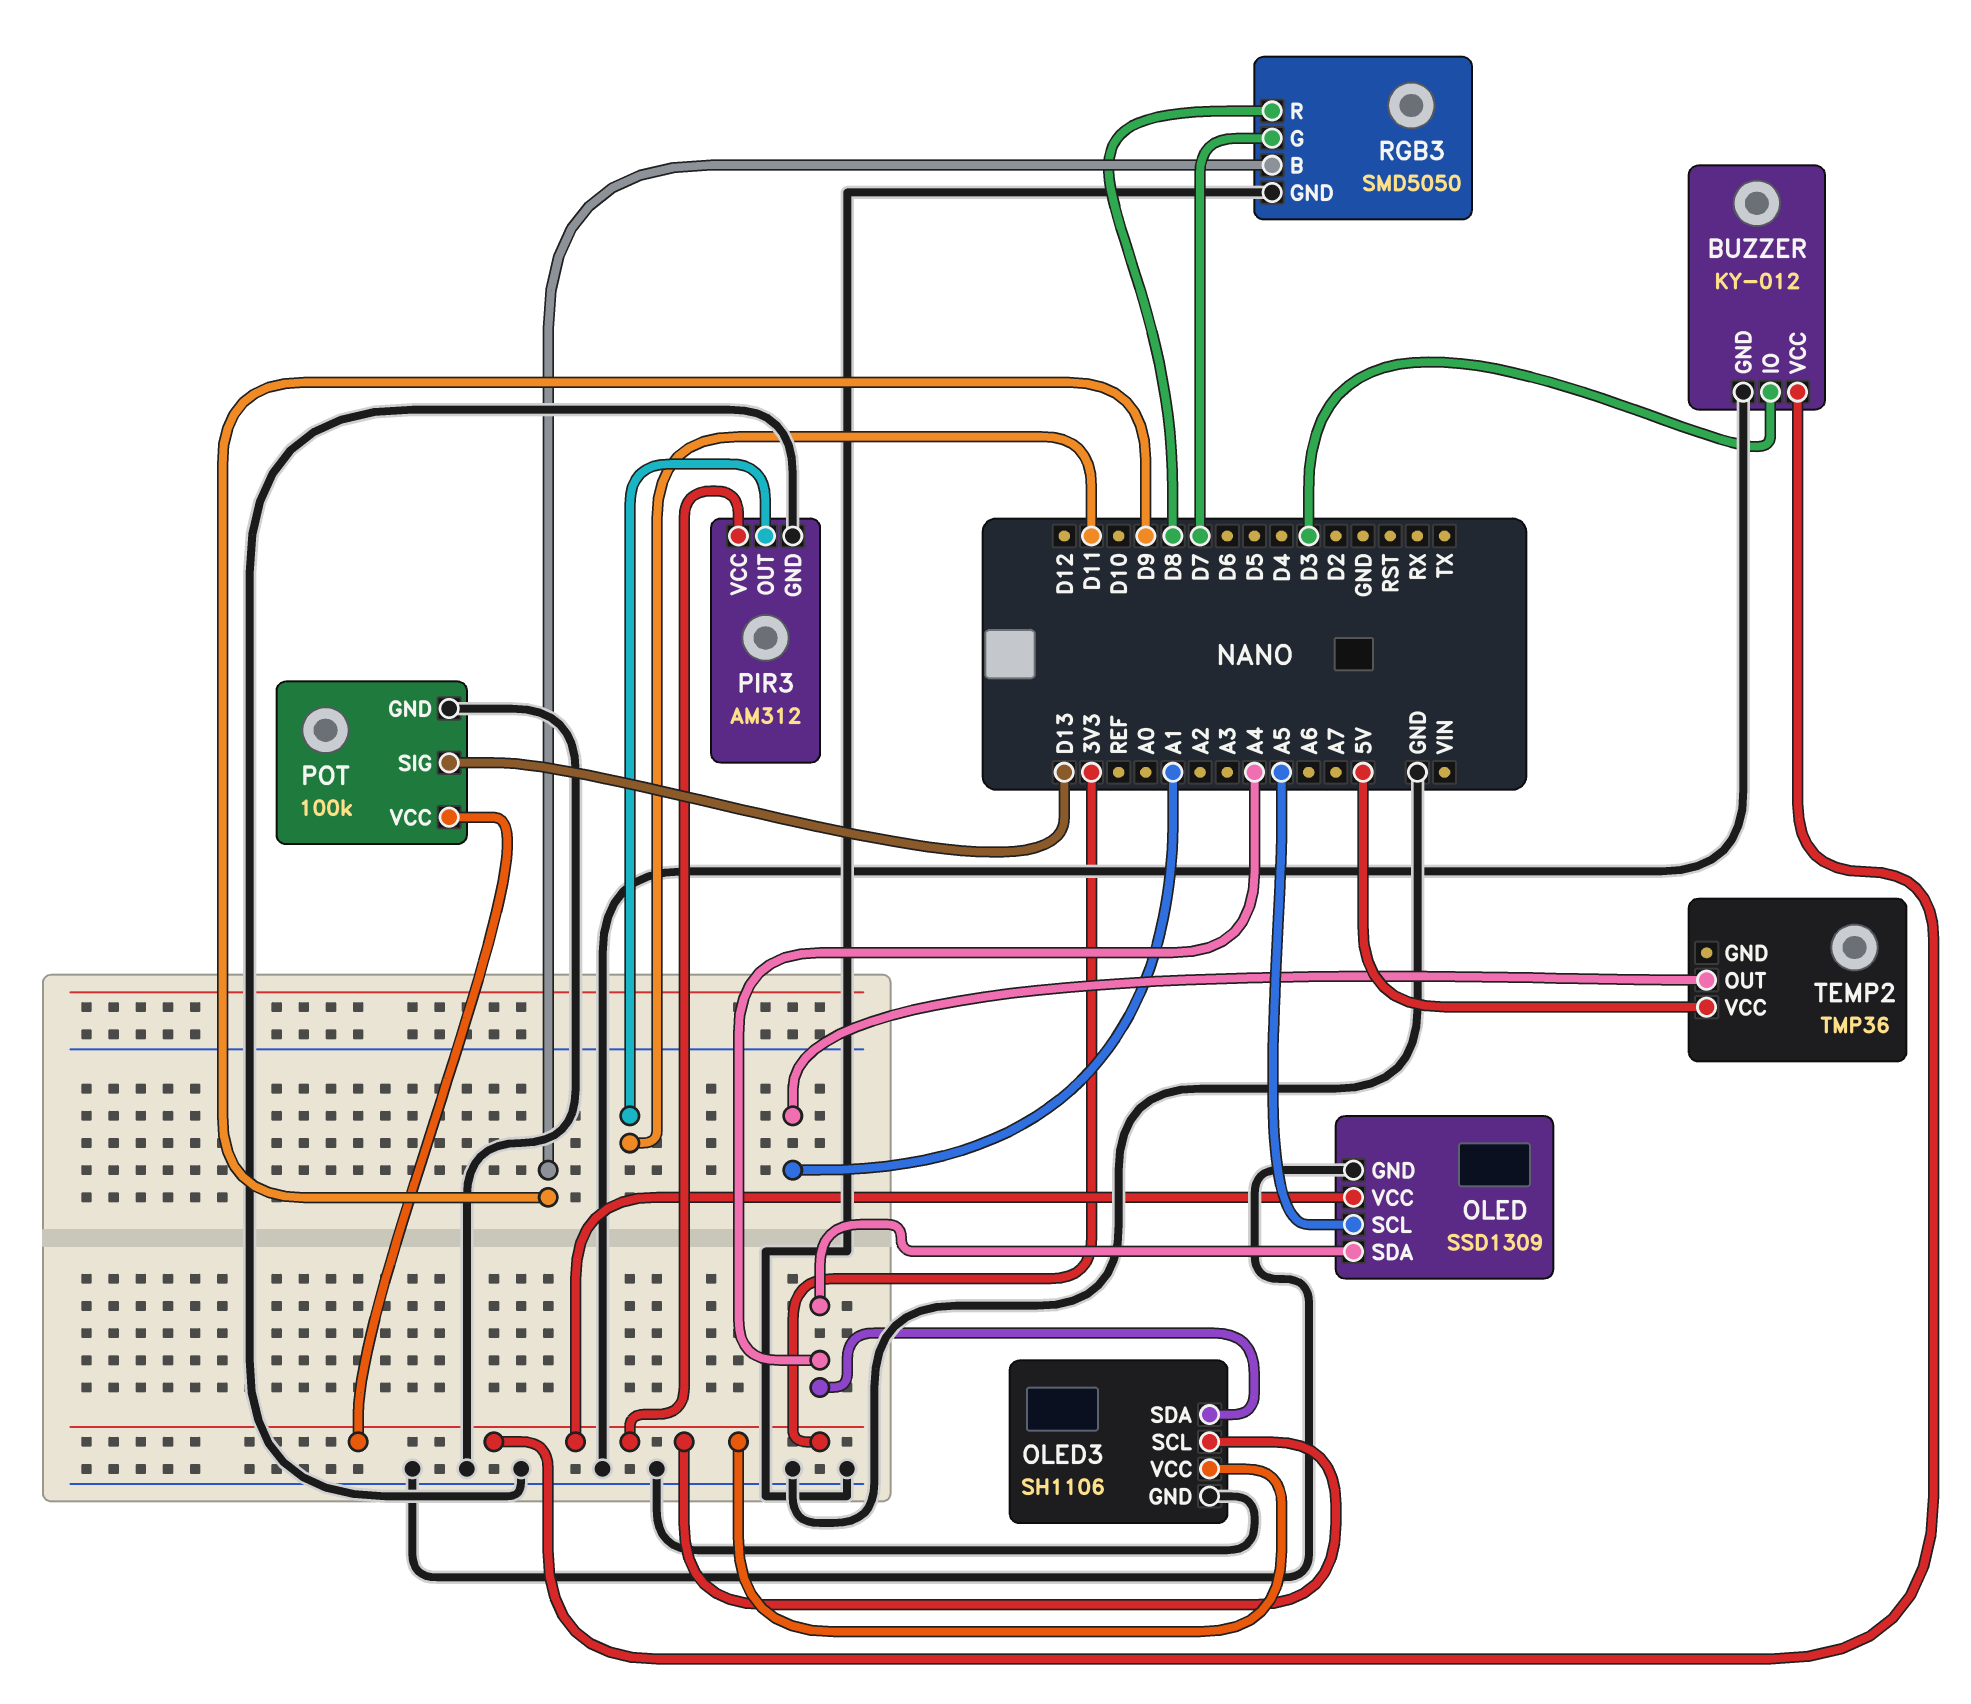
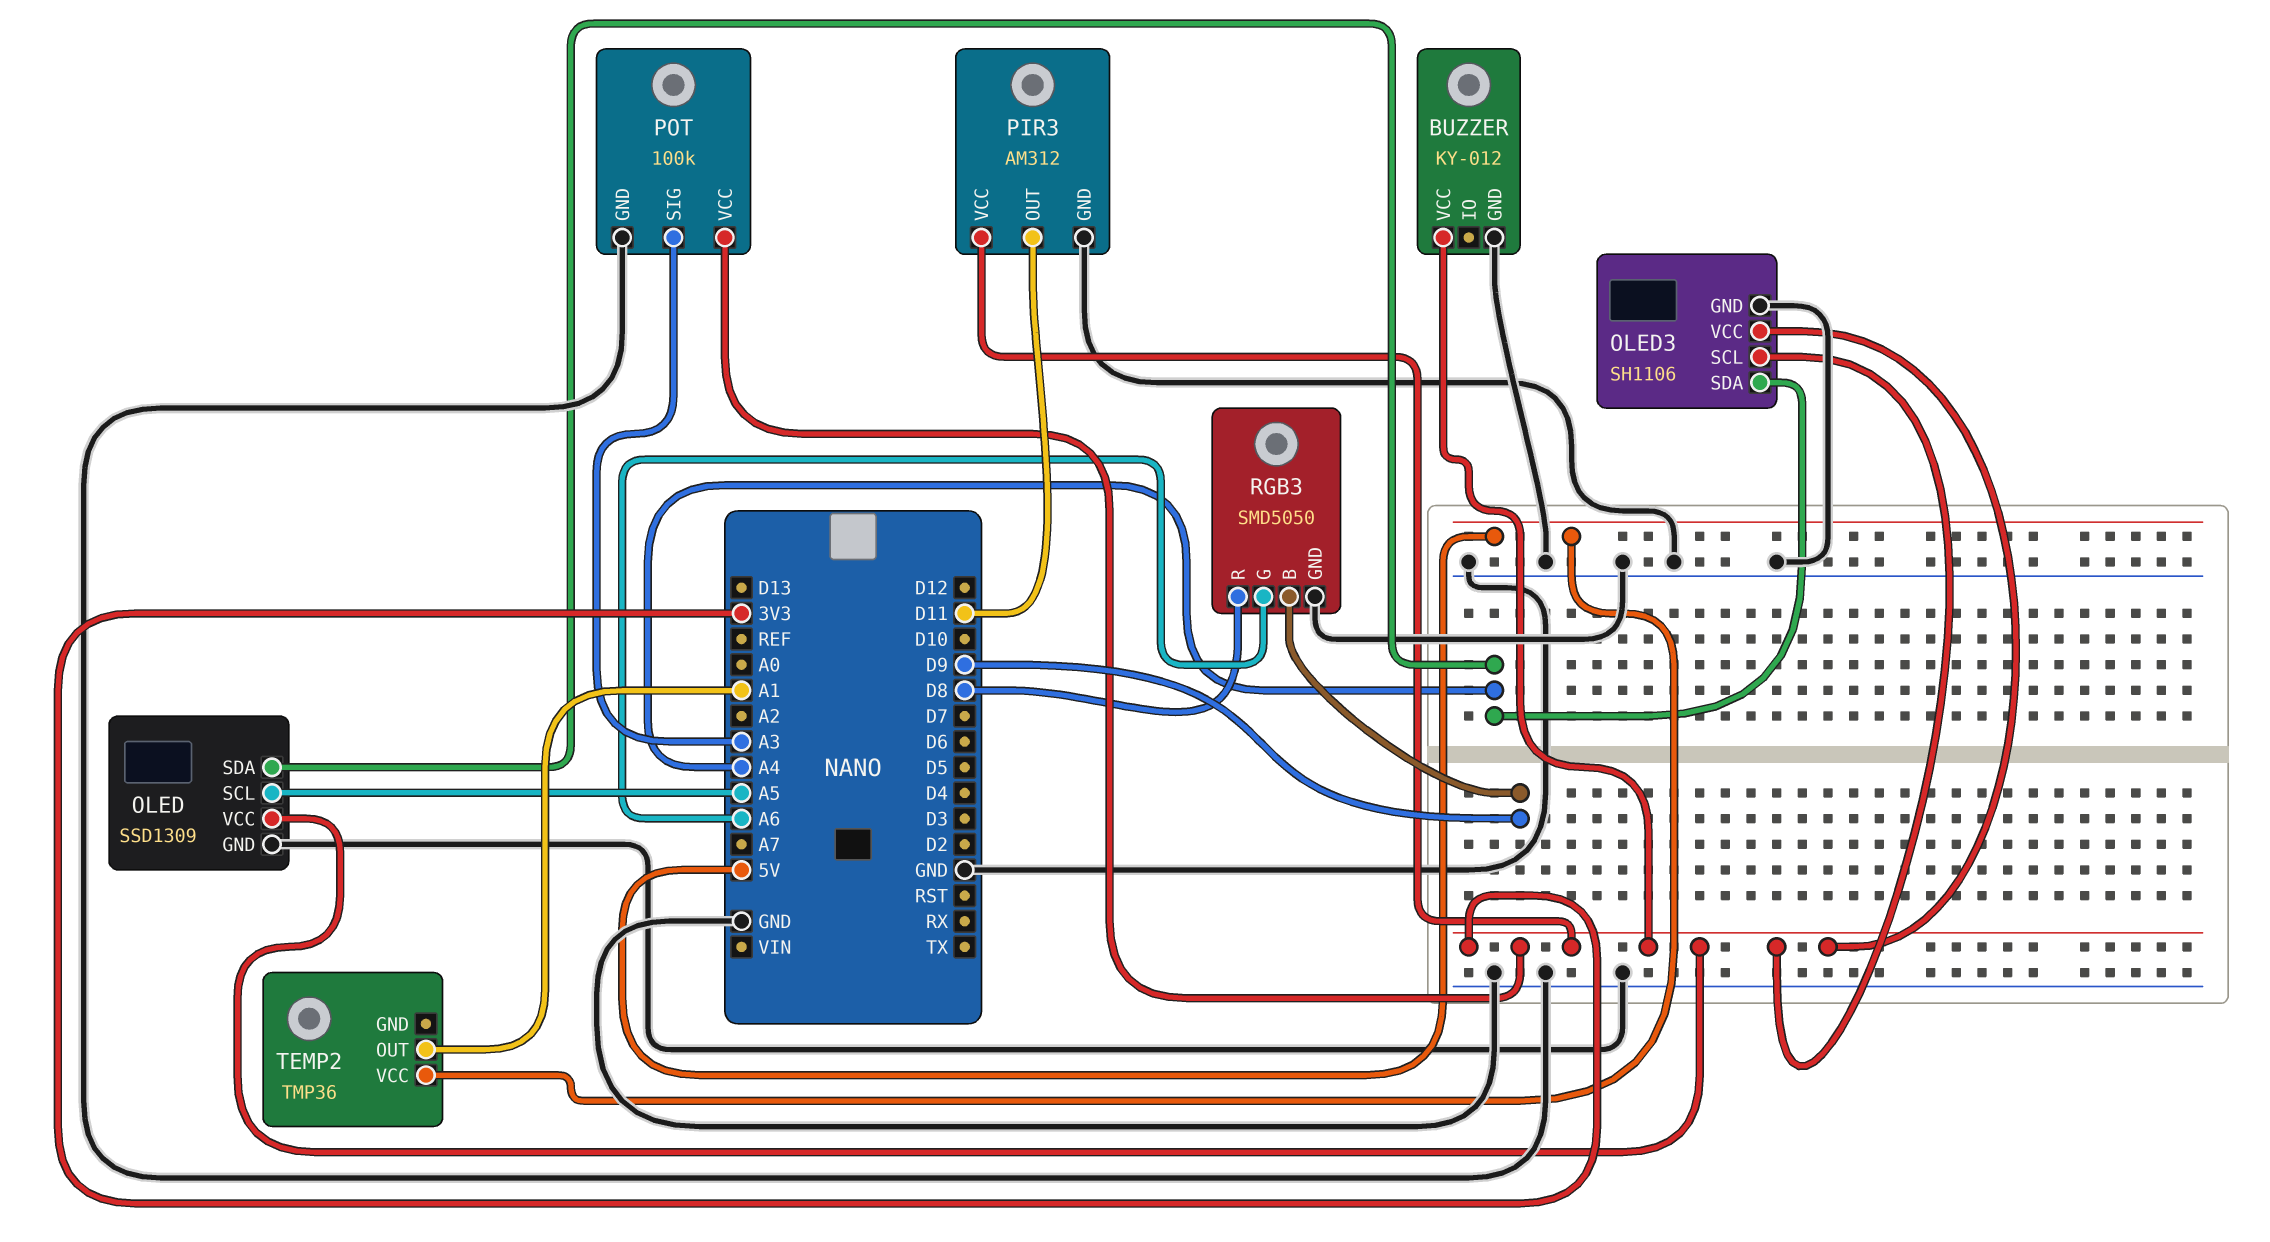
BUZZER pin IO: D3 -> none
POT pin SIG: D13 -> A3
RGB3 pin G: D7 -> A6

